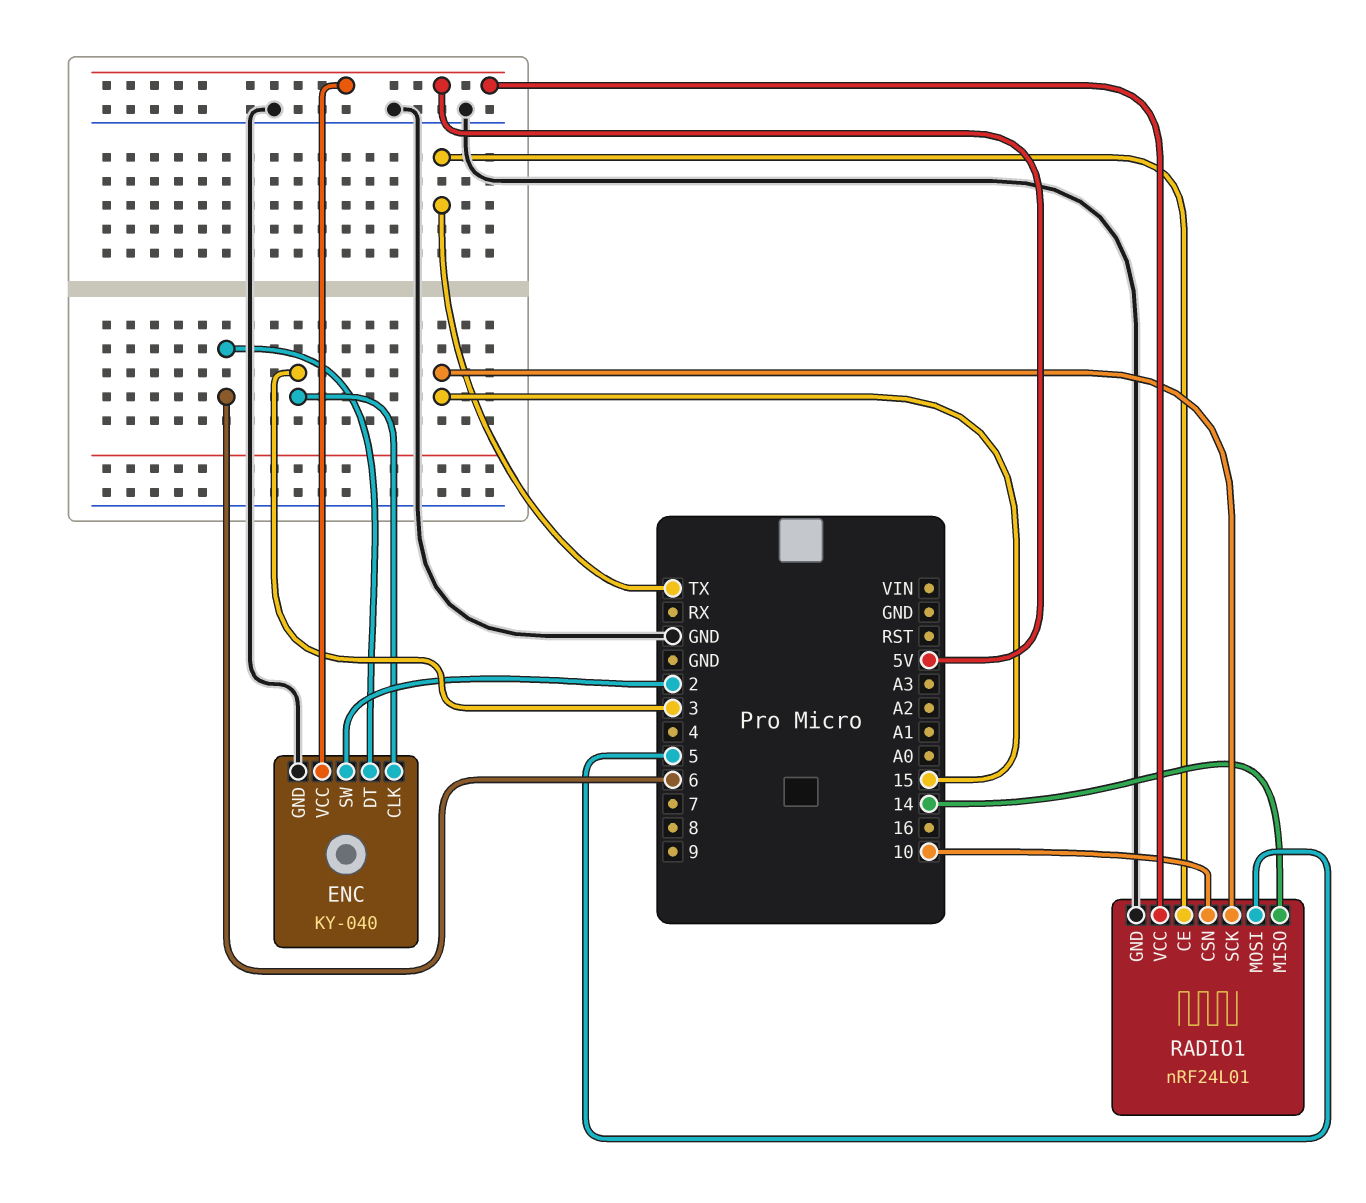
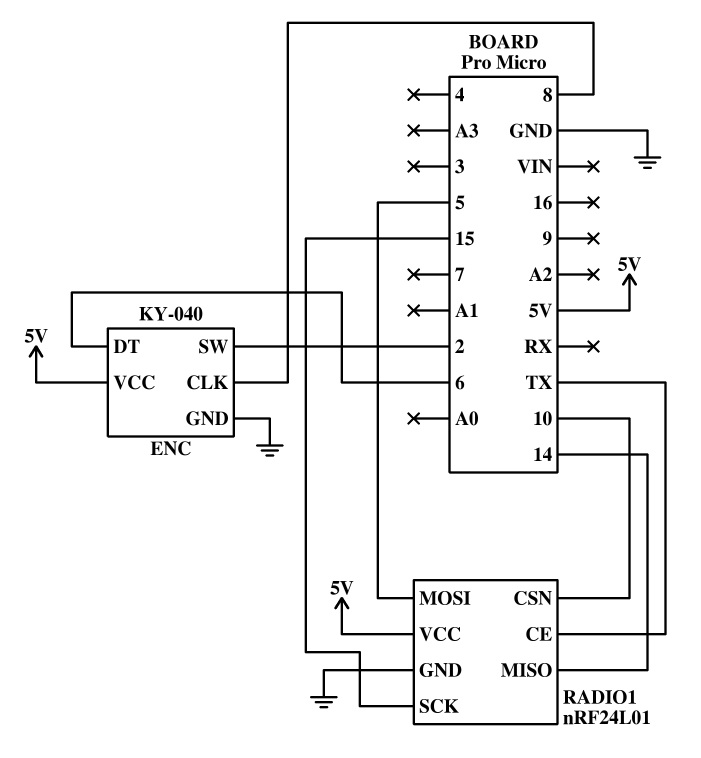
ENC pin CLK: 3 -> 8

